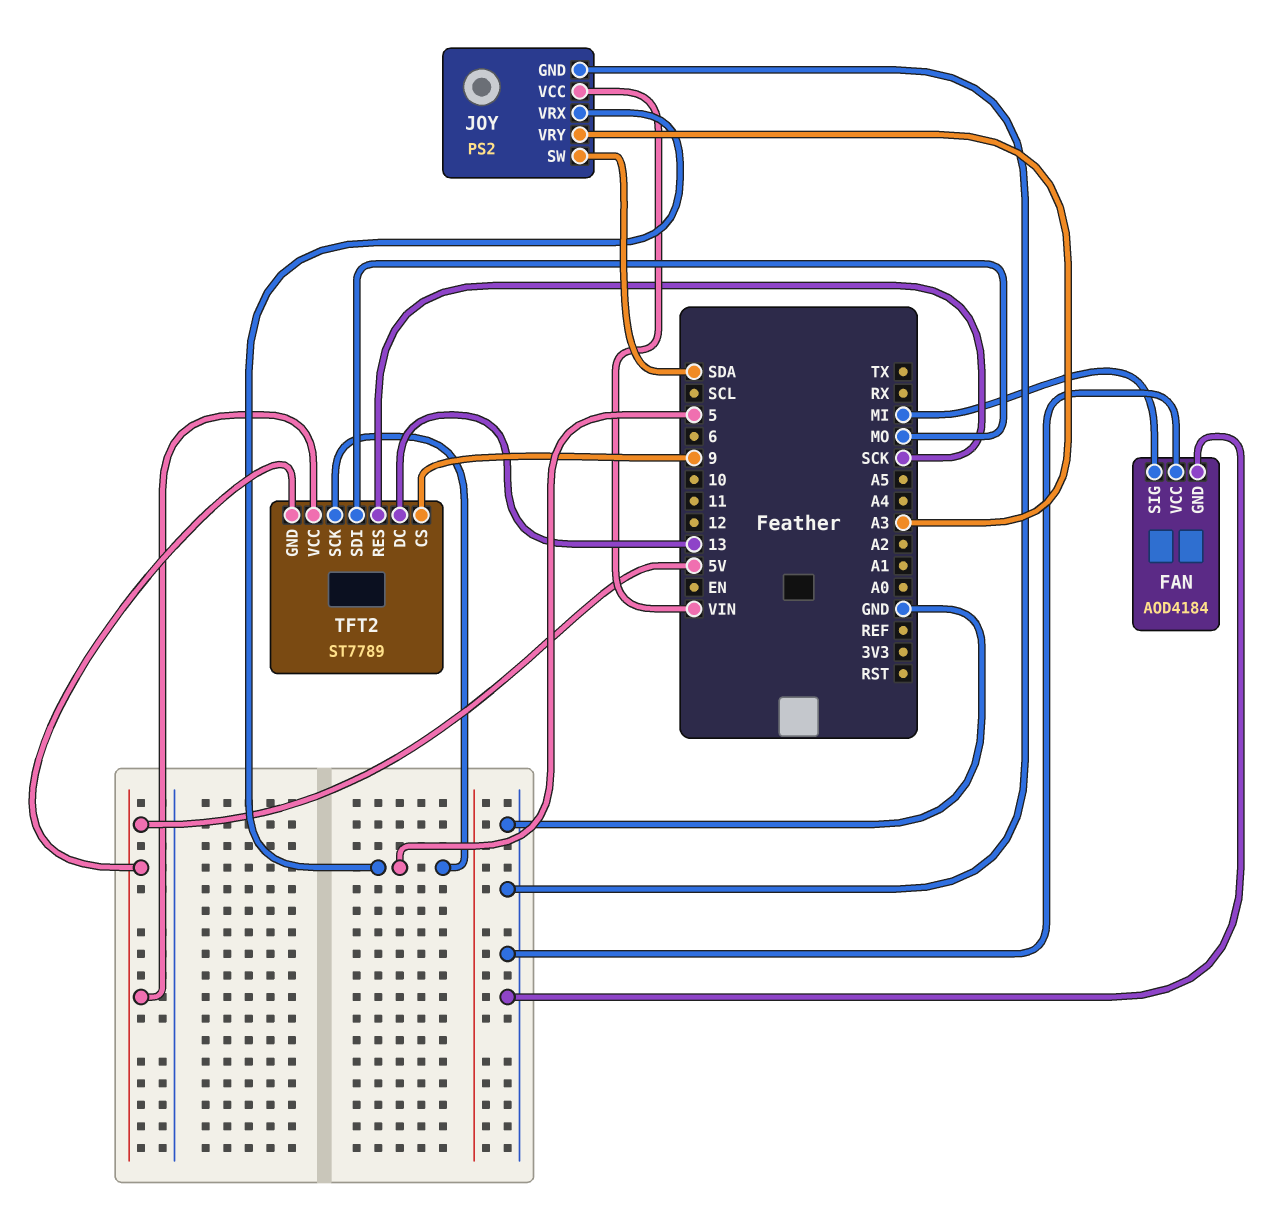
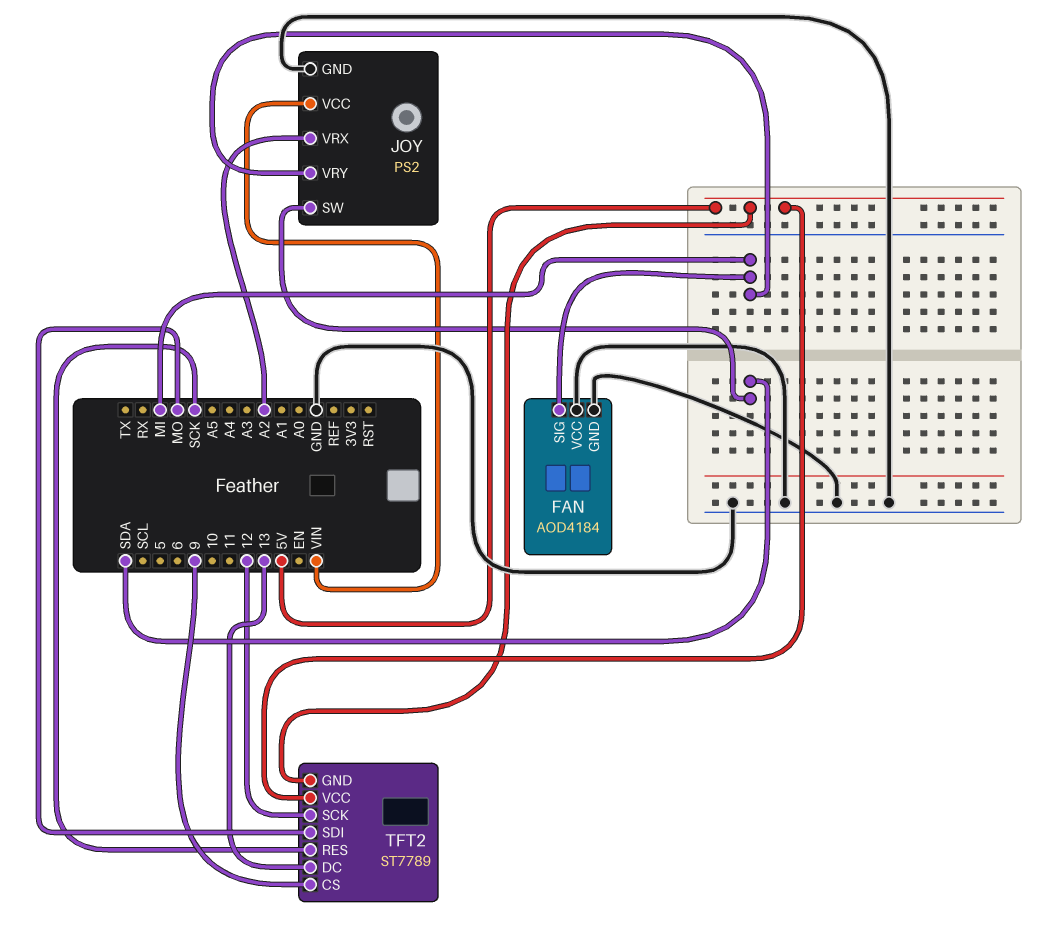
JOY pin VRX: 5 -> A2
JOY pin VRY: A3 -> MI
TFT2 pin SCK: 5 -> 12

